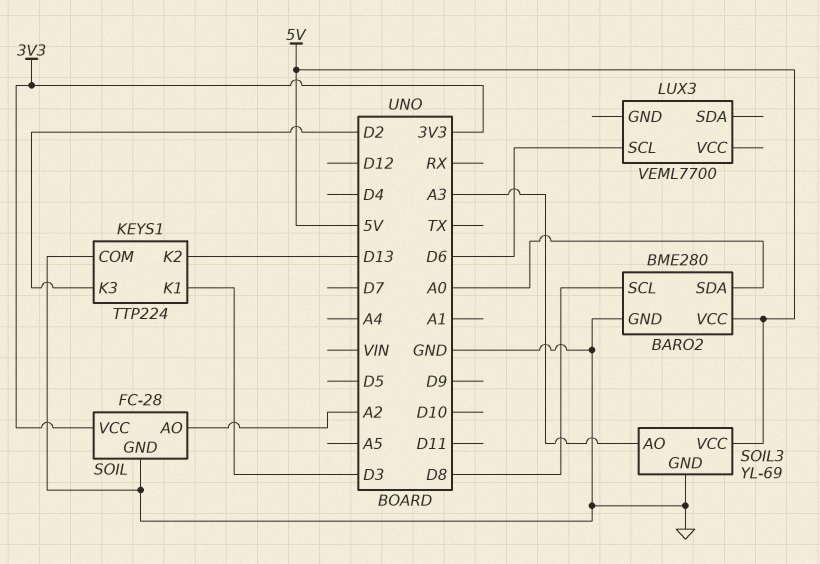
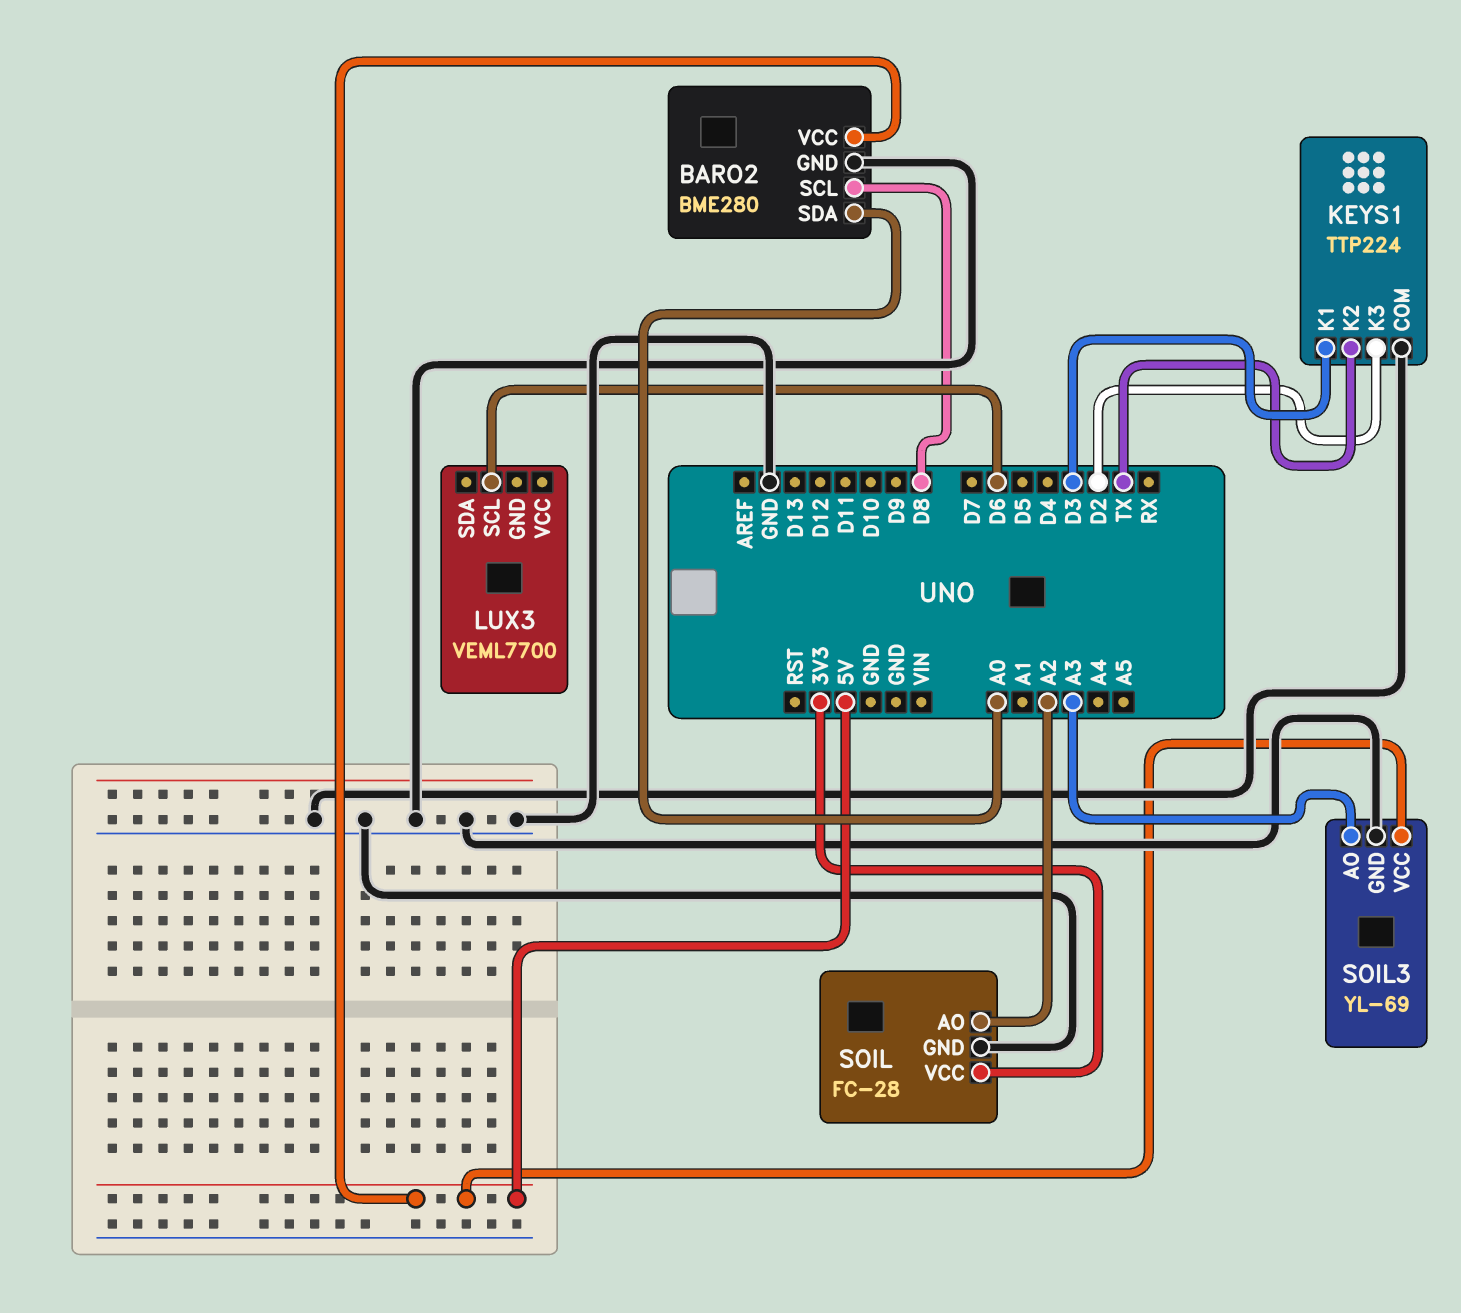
KEYS1 pin K2: D13 -> TX

